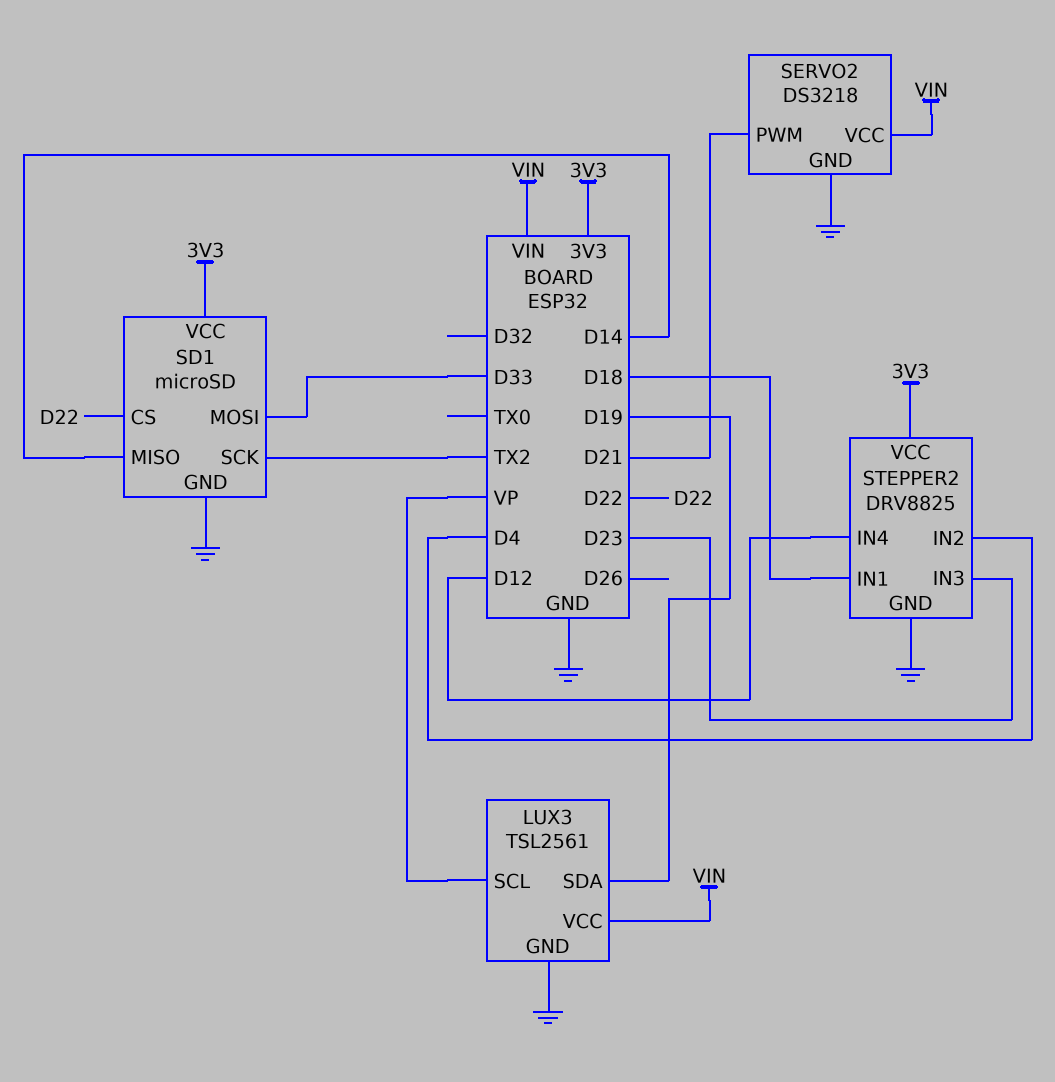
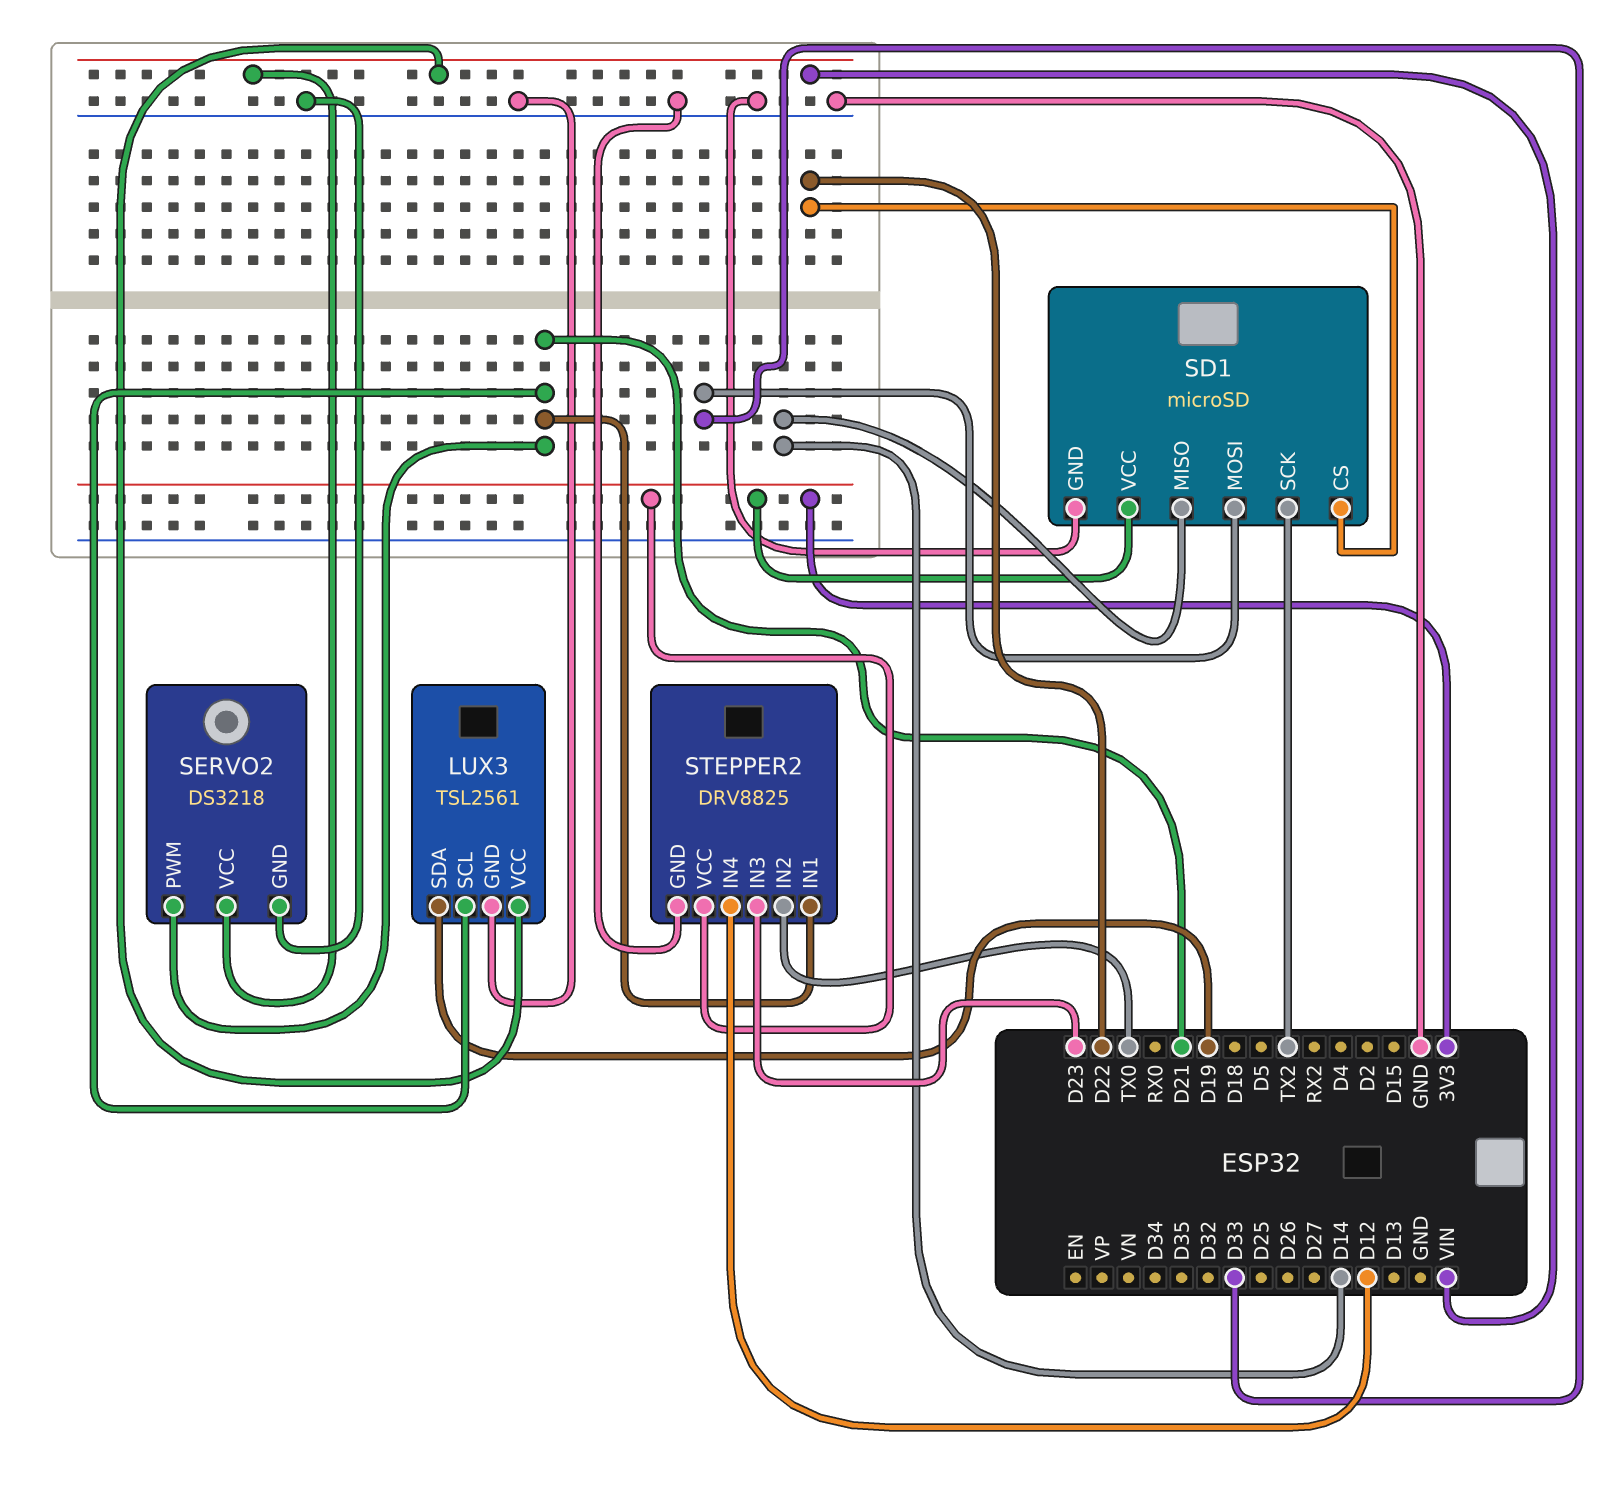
LUX3 pin SCL: VP -> D21
STEPPER2 pin IN1: D18 -> D21
STEPPER2 pin IN2: D4 -> TX0

